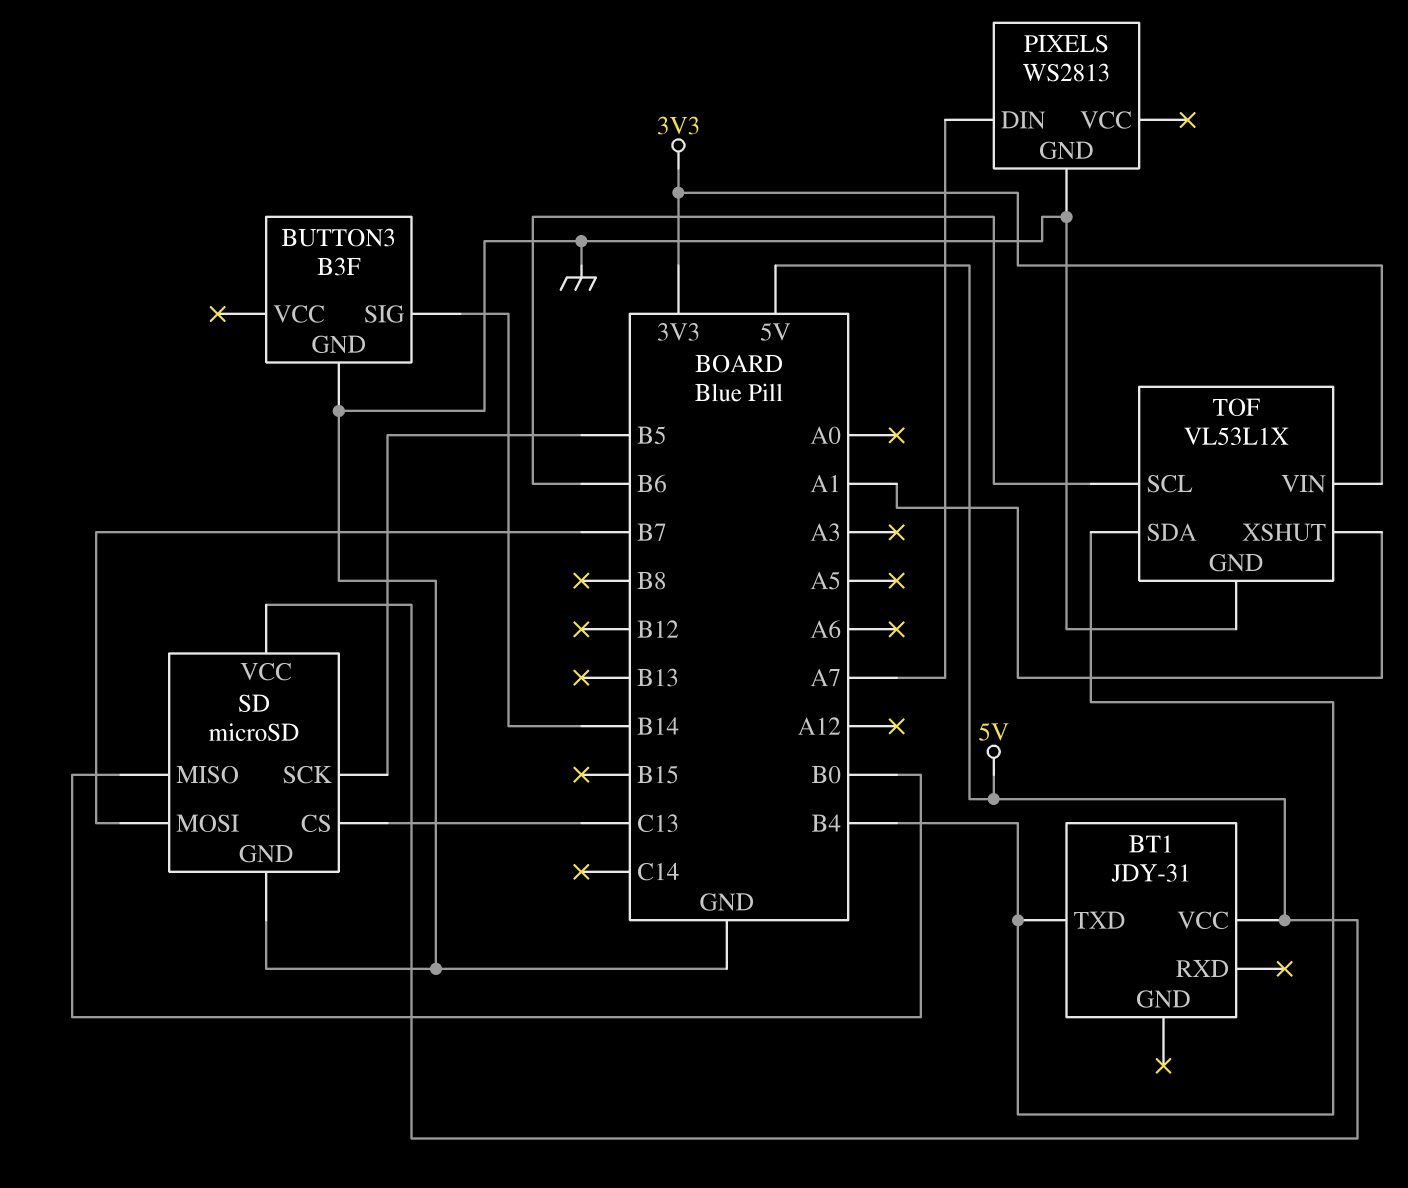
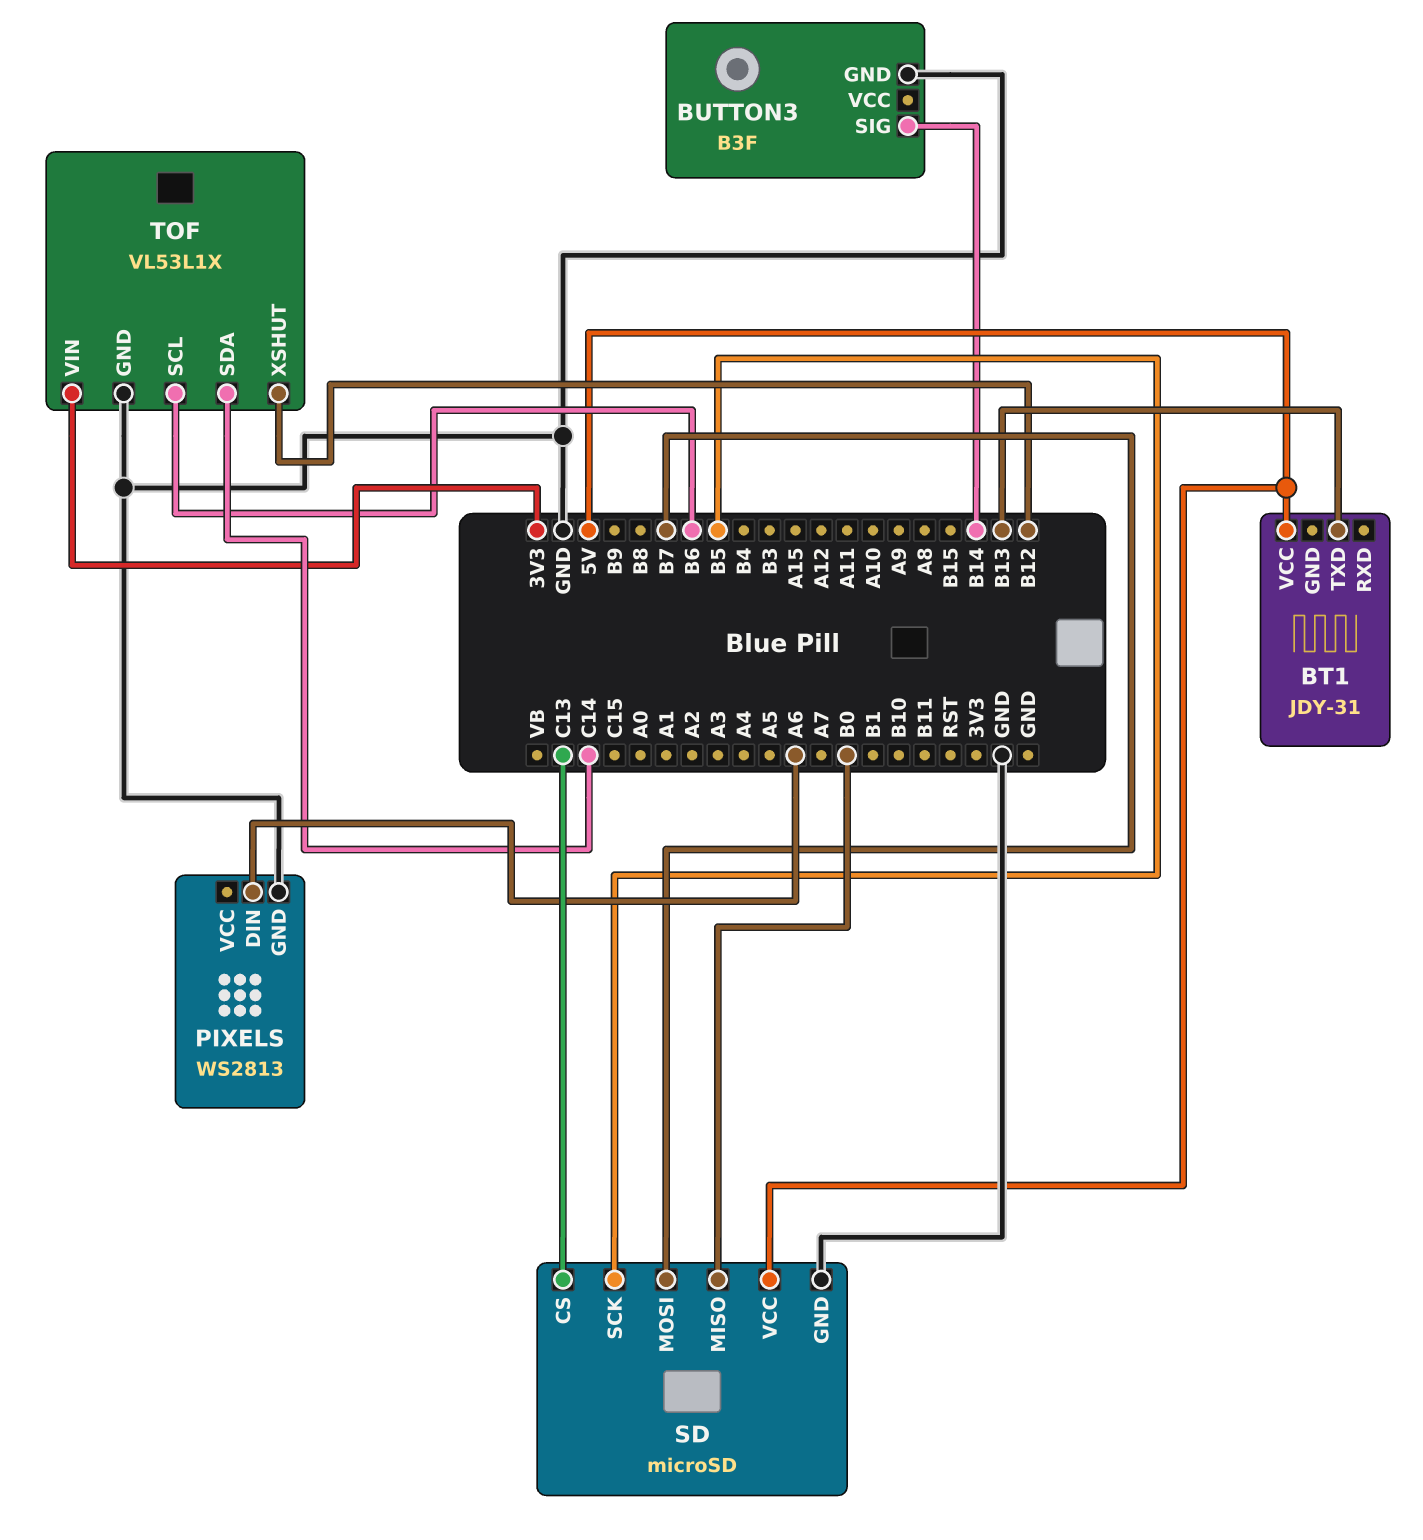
BT1 pin TXD: B4 -> B13
PIXELS pin DIN: A7 -> A6
TOF pin SDA: B4 -> C14
TOF pin XSHUT: A1 -> B12

